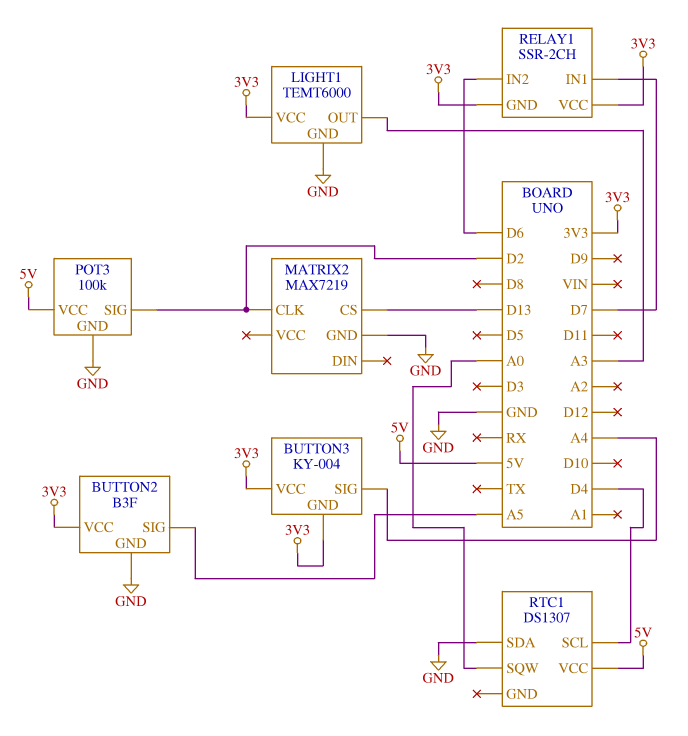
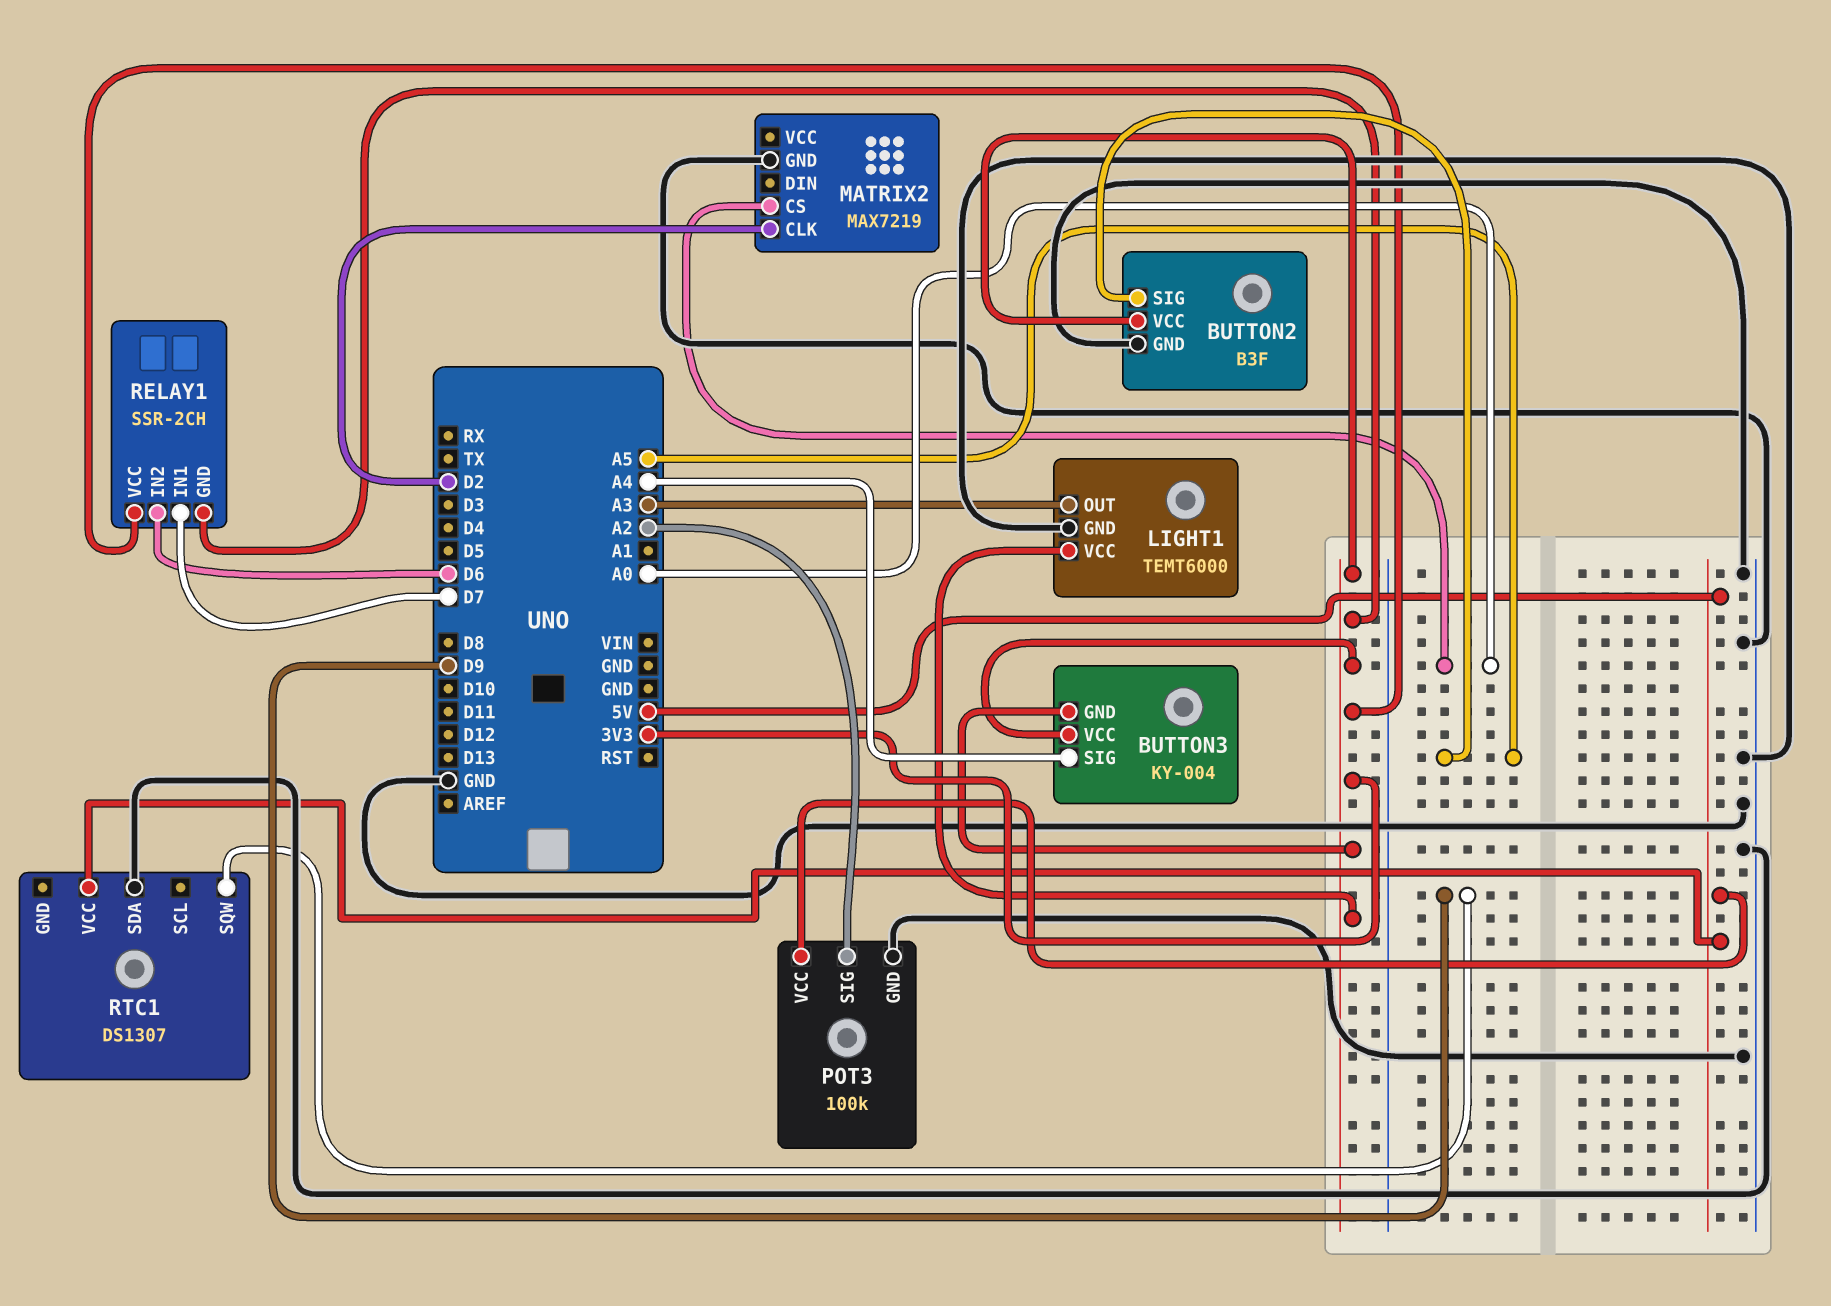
MATRIX2 pin CS: D13 -> A0
POT3 pin SIG: D2 -> A2
RTC1 pin SCL: D4 -> none
RTC1 pin SQW: A0 -> D9

